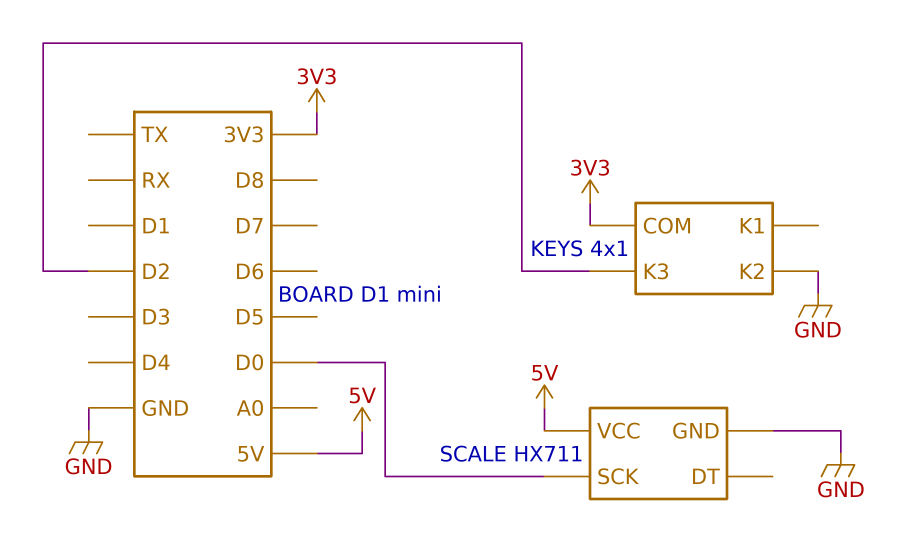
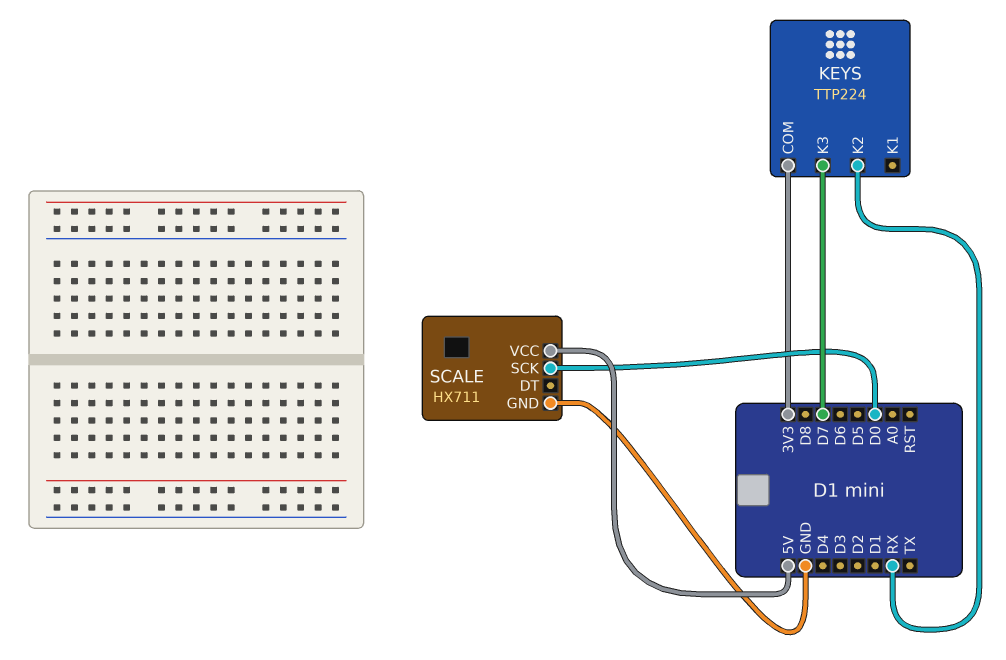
KEYS: 4x1 -> TTP224
KEYS pin K2: GND -> RX
KEYS pin K3: D2 -> D7

